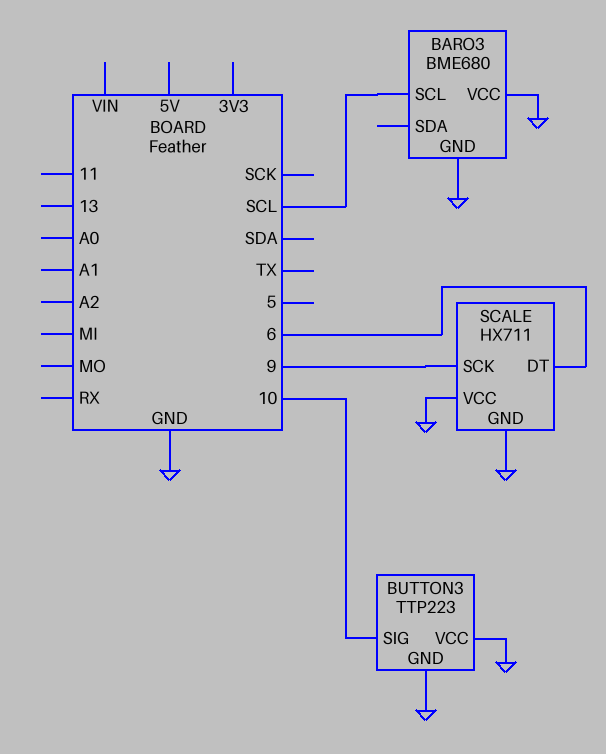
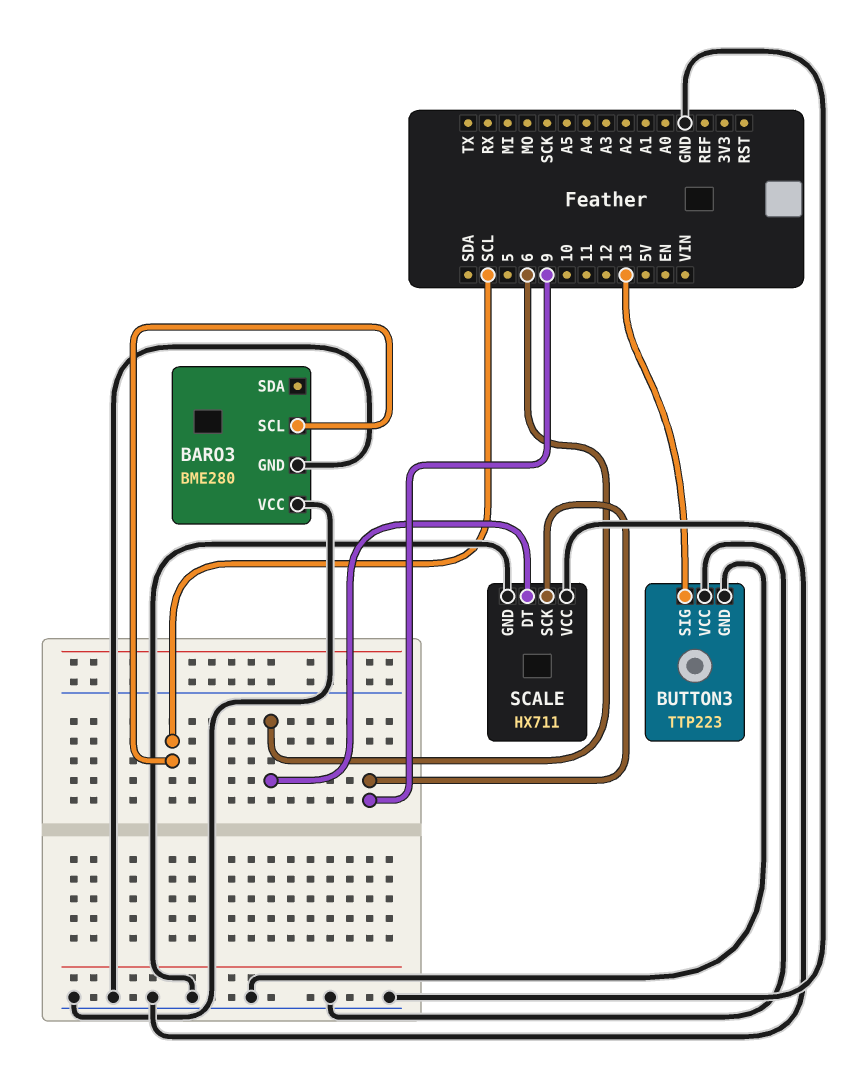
BARO3: BME680 -> BME280
BUTTON3 pin SIG: 10 -> 13

